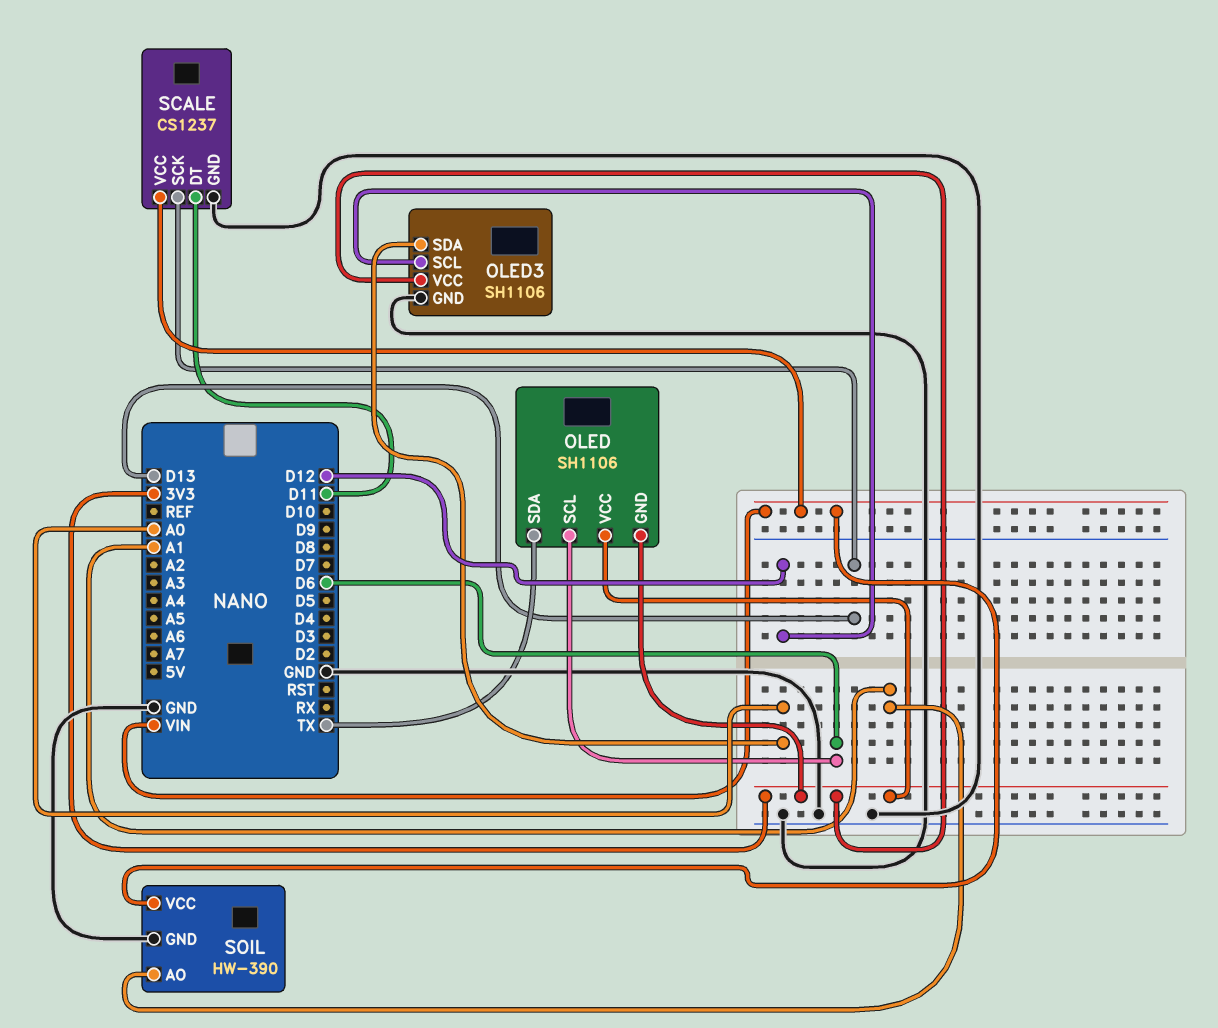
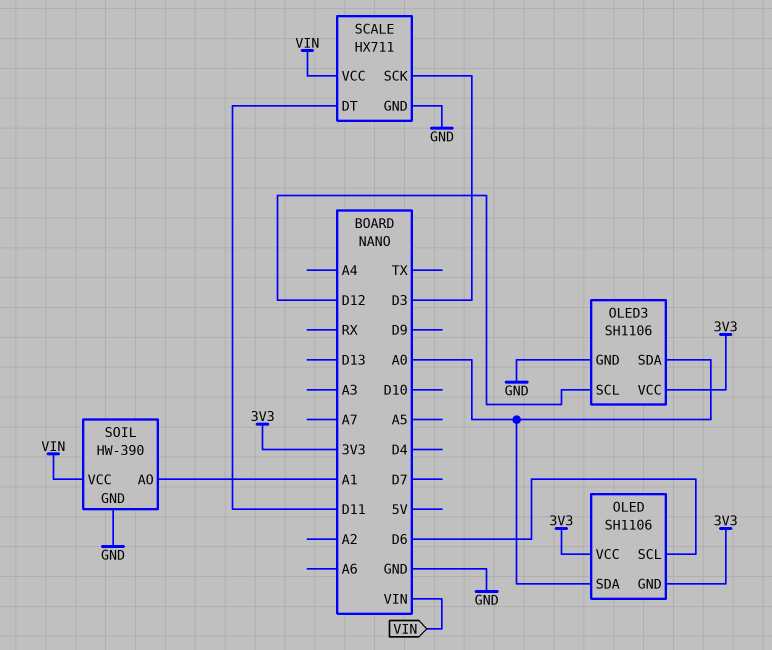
OLED pin SDA: TX -> A0
SCALE: CS1237 -> HX711
SCALE pin SCK: D13 -> D3

